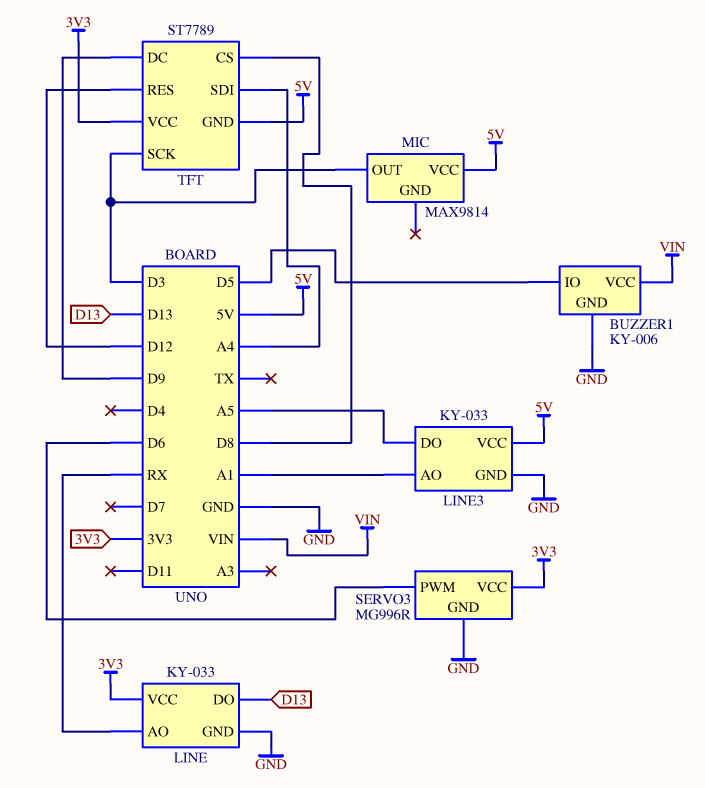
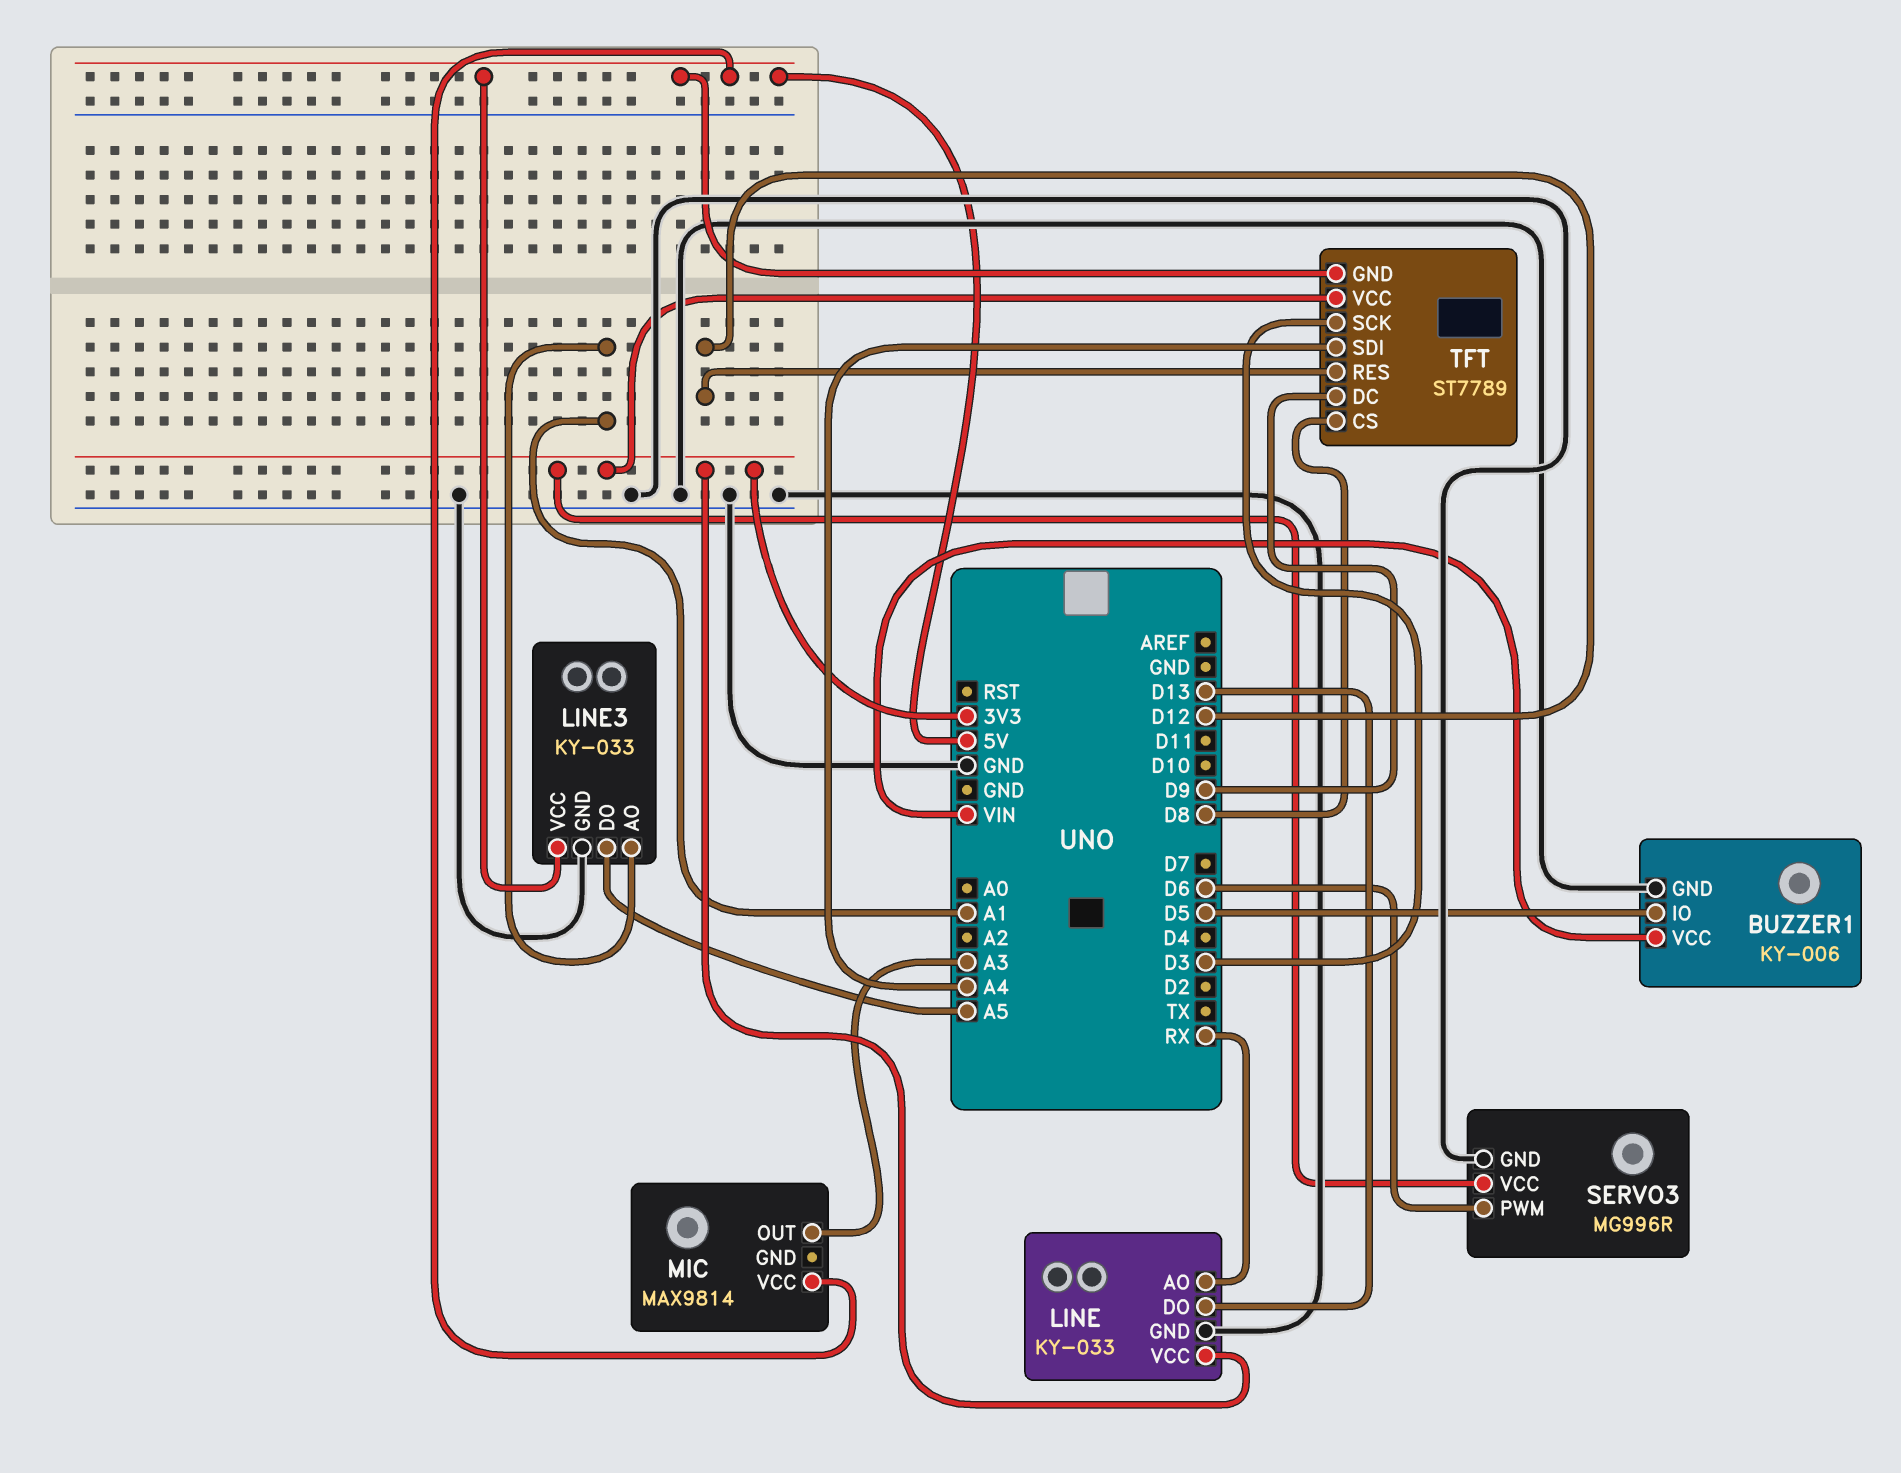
MIC pin OUT: D3 -> A3

